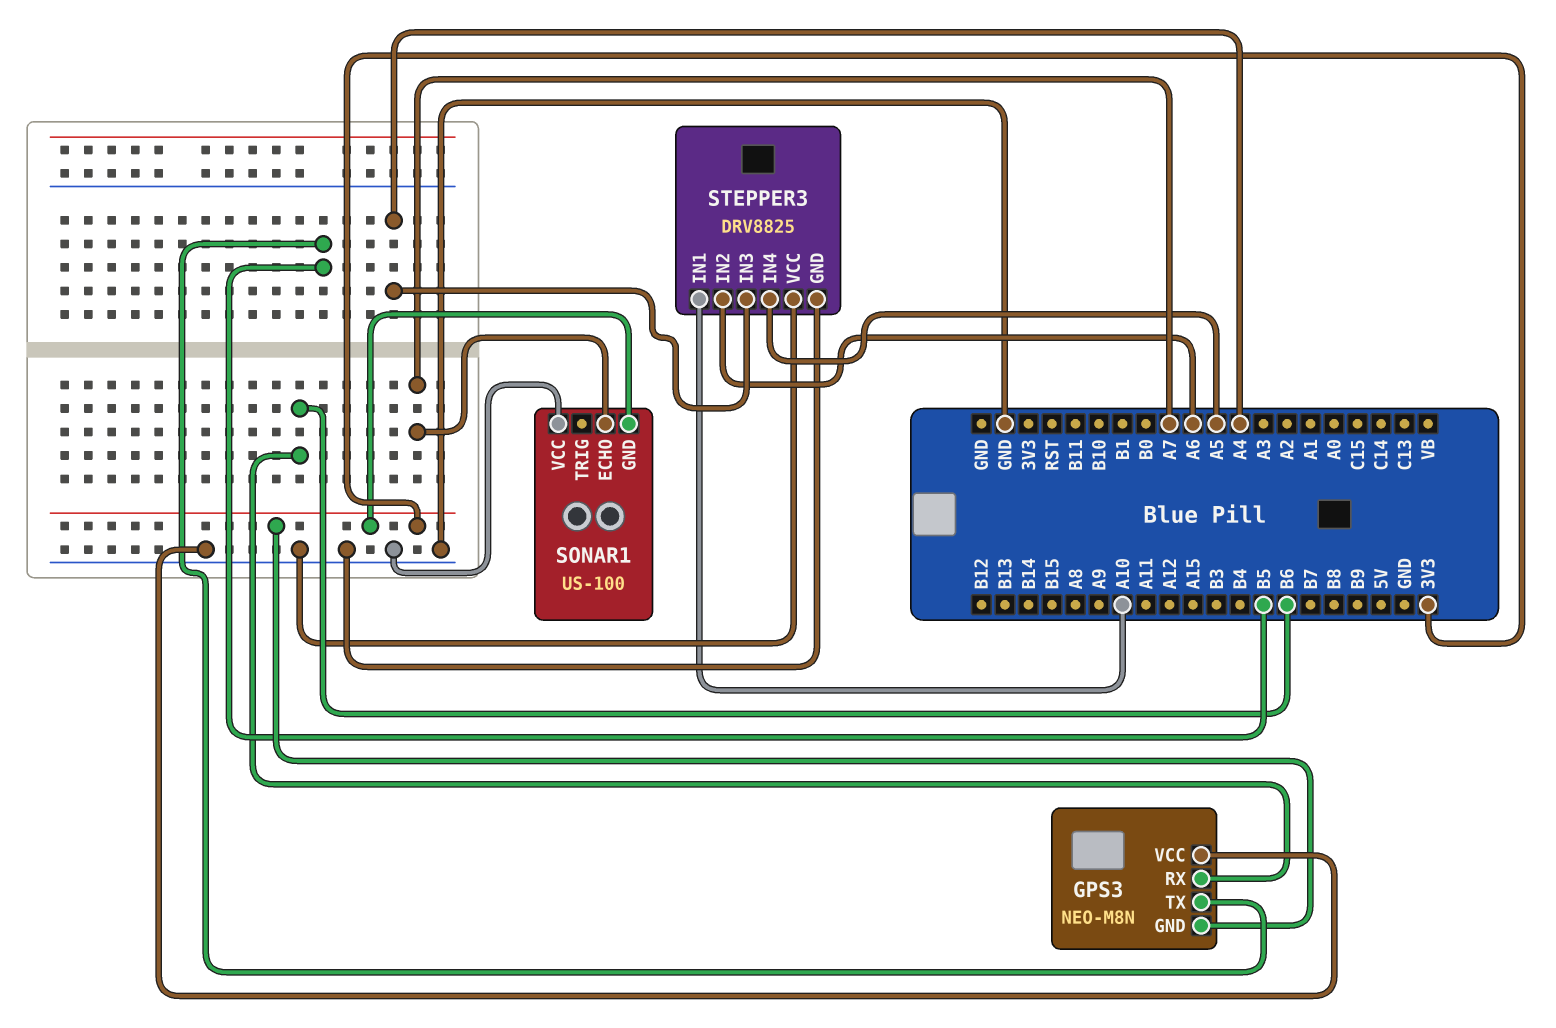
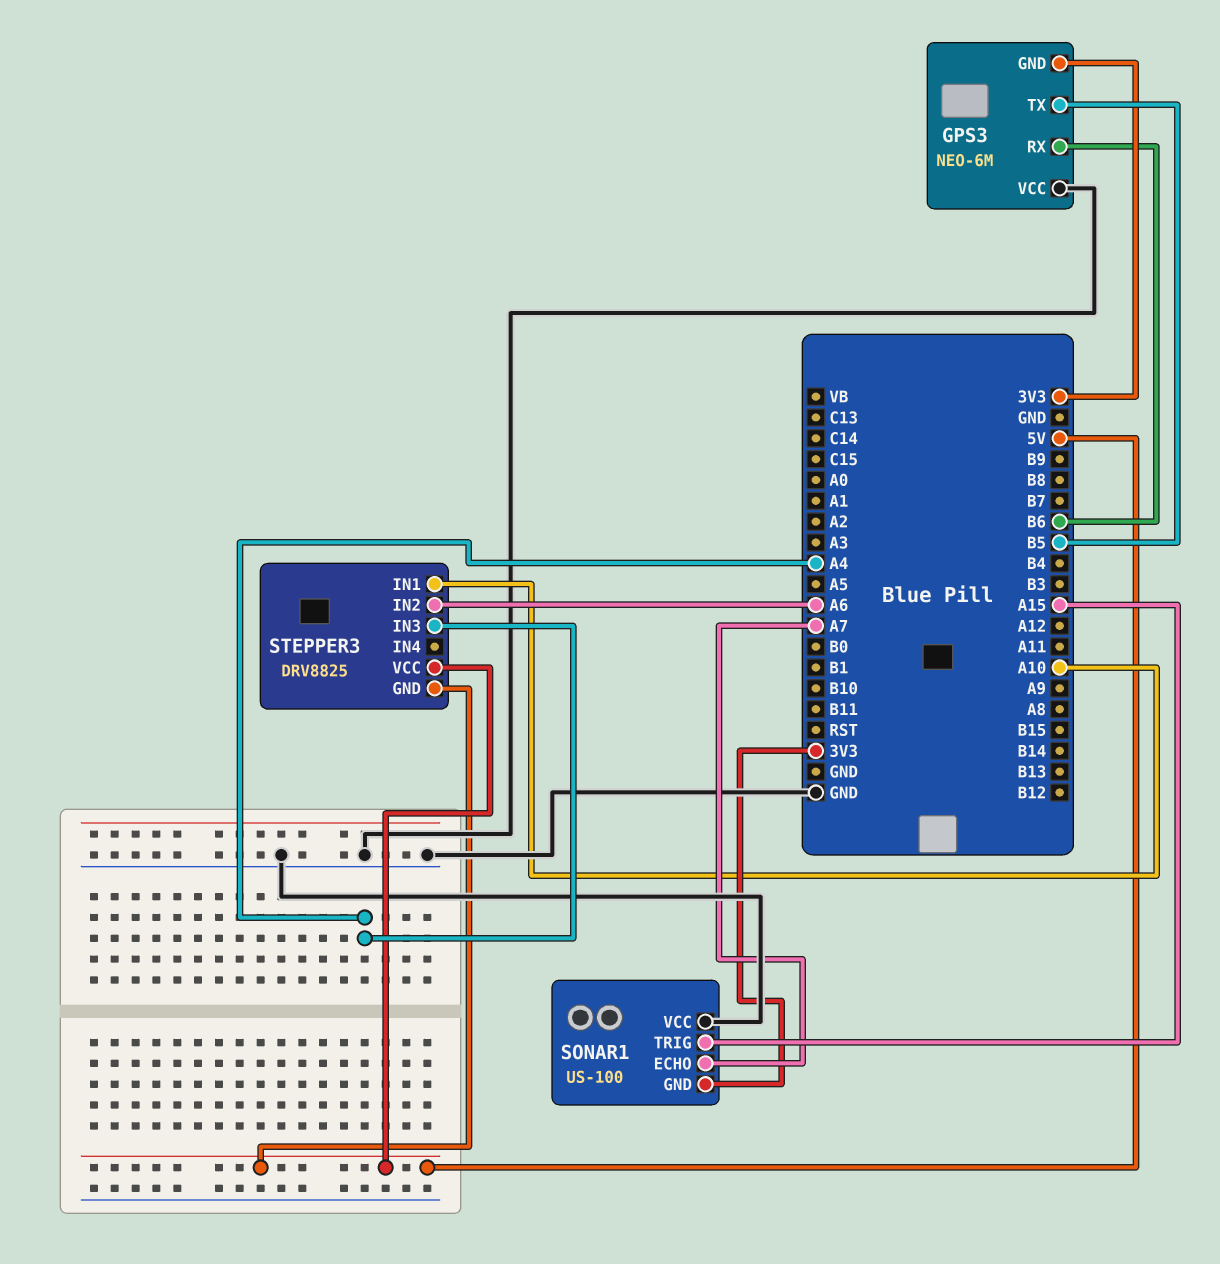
GPS3: NEO-M8N -> NEO-6M
SONAR1 pin TRIG: none -> A15
STEPPER3 pin GND: GND -> 5V
STEPPER3 pin IN4: A5 -> none
STEPPER3 pin VCC: GND -> 5V

